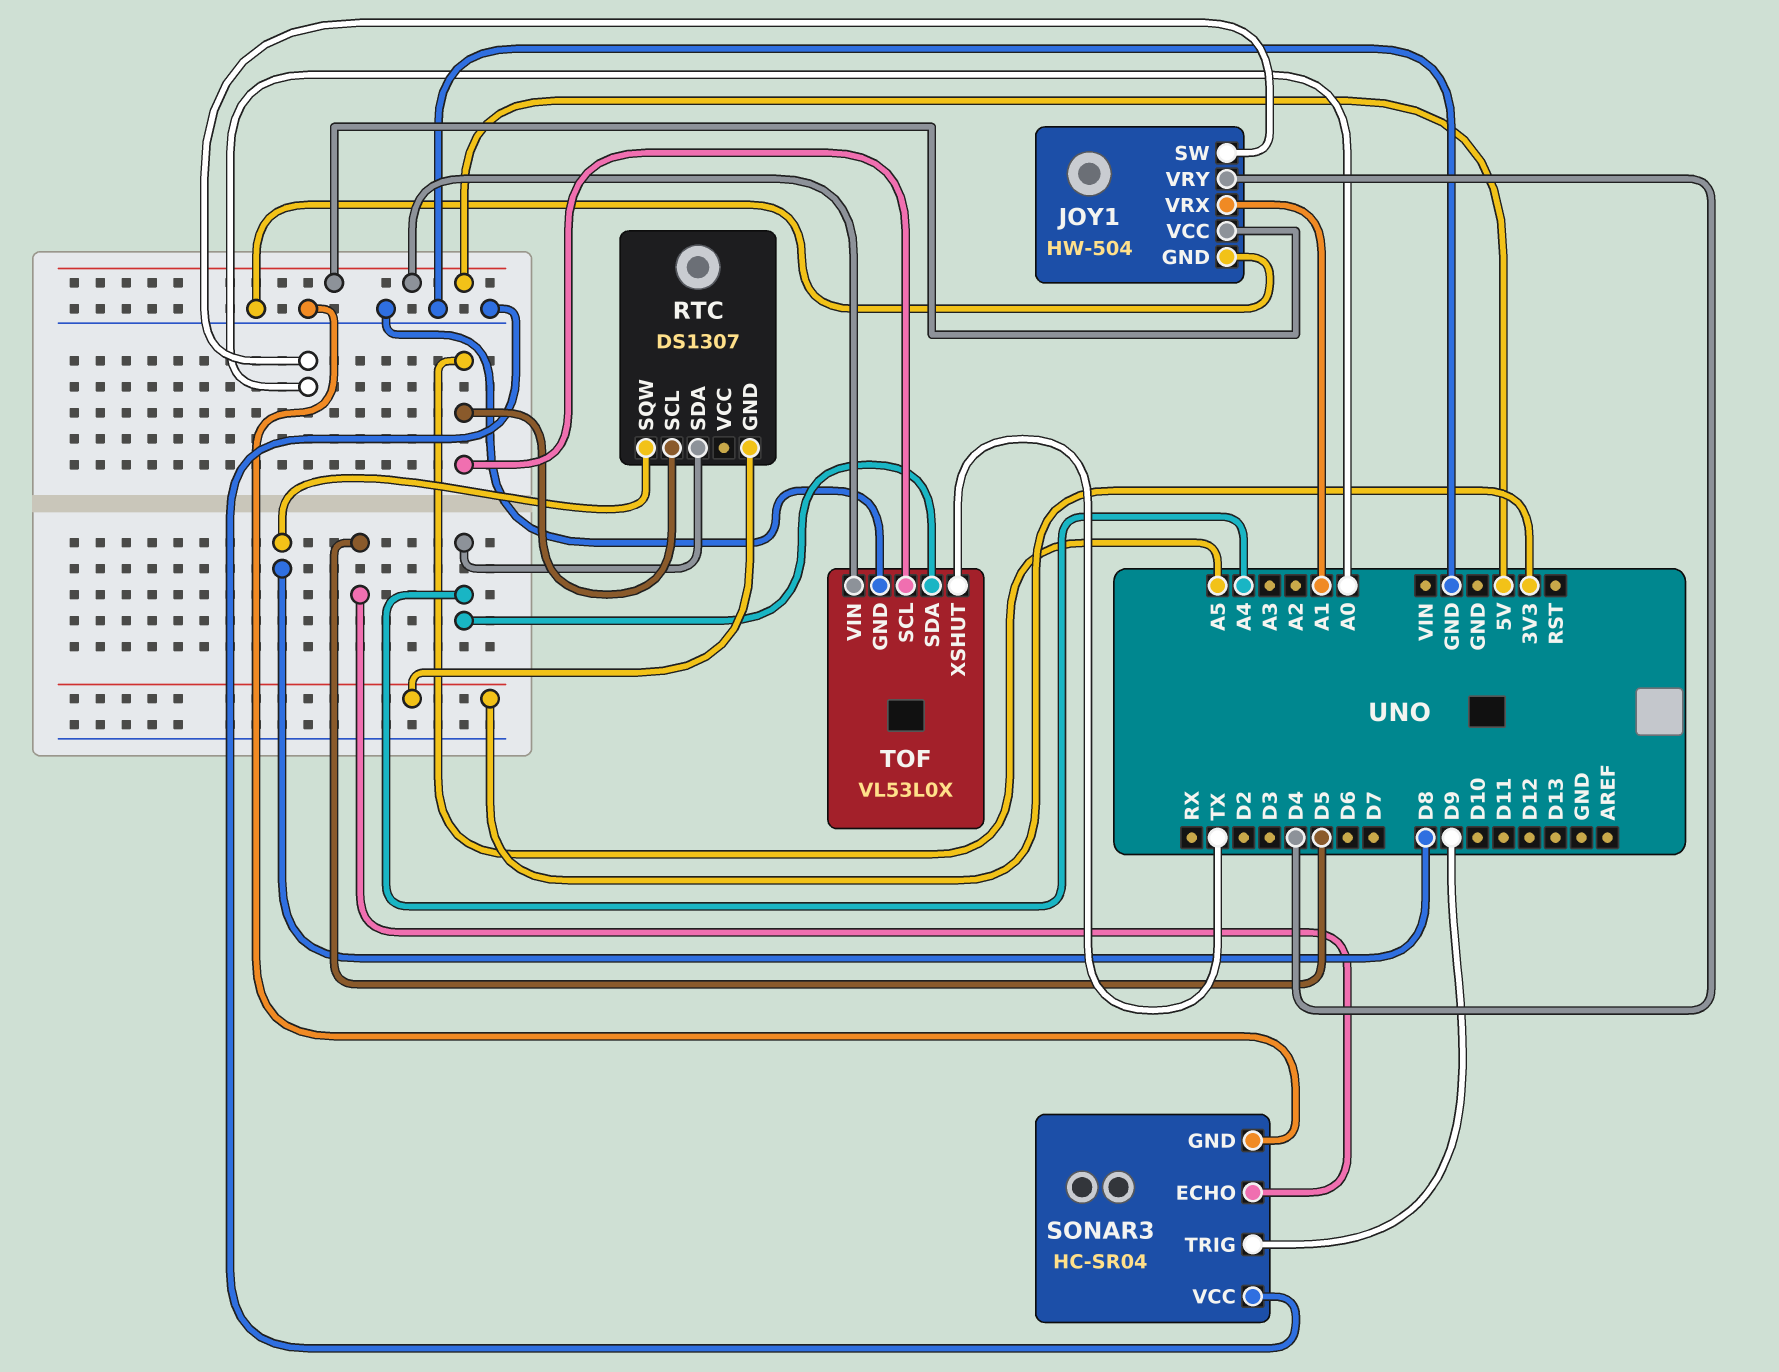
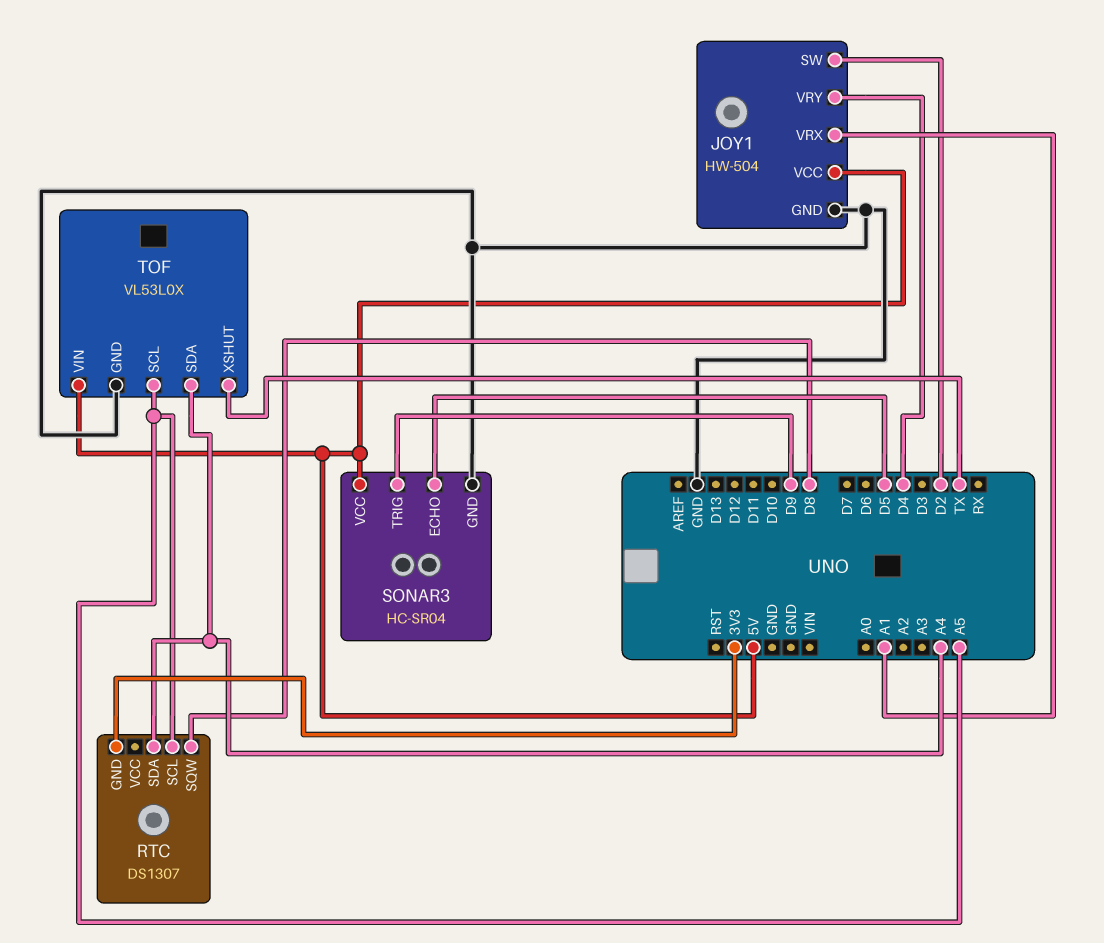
JOY1 pin SW: A0 -> D2
SONAR3 pin VCC: GND -> 5V

